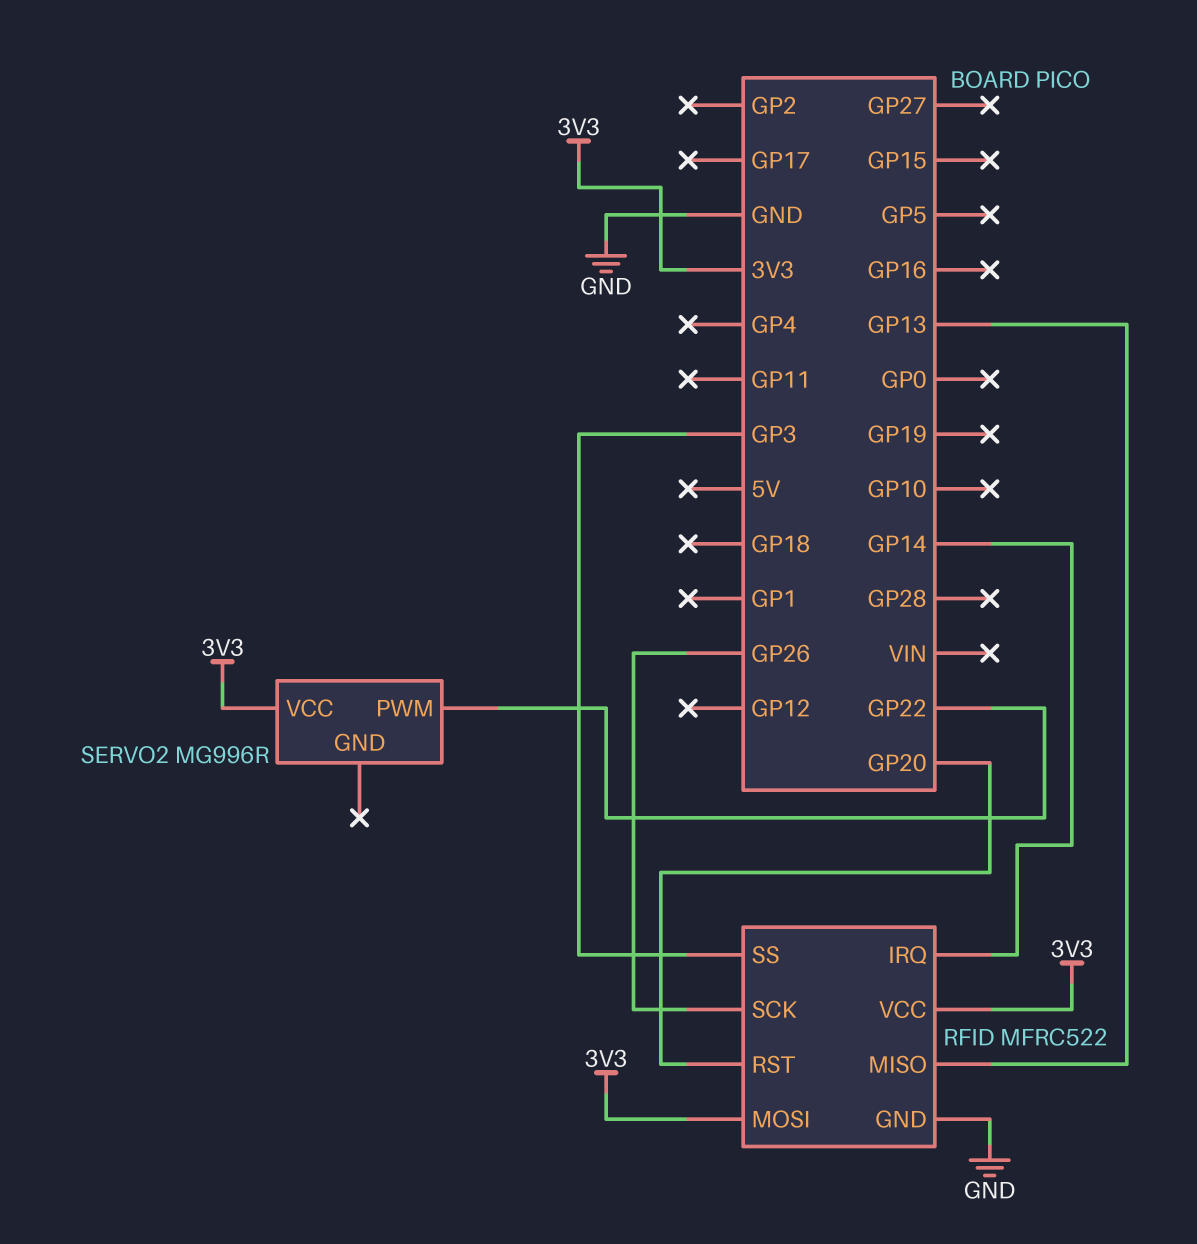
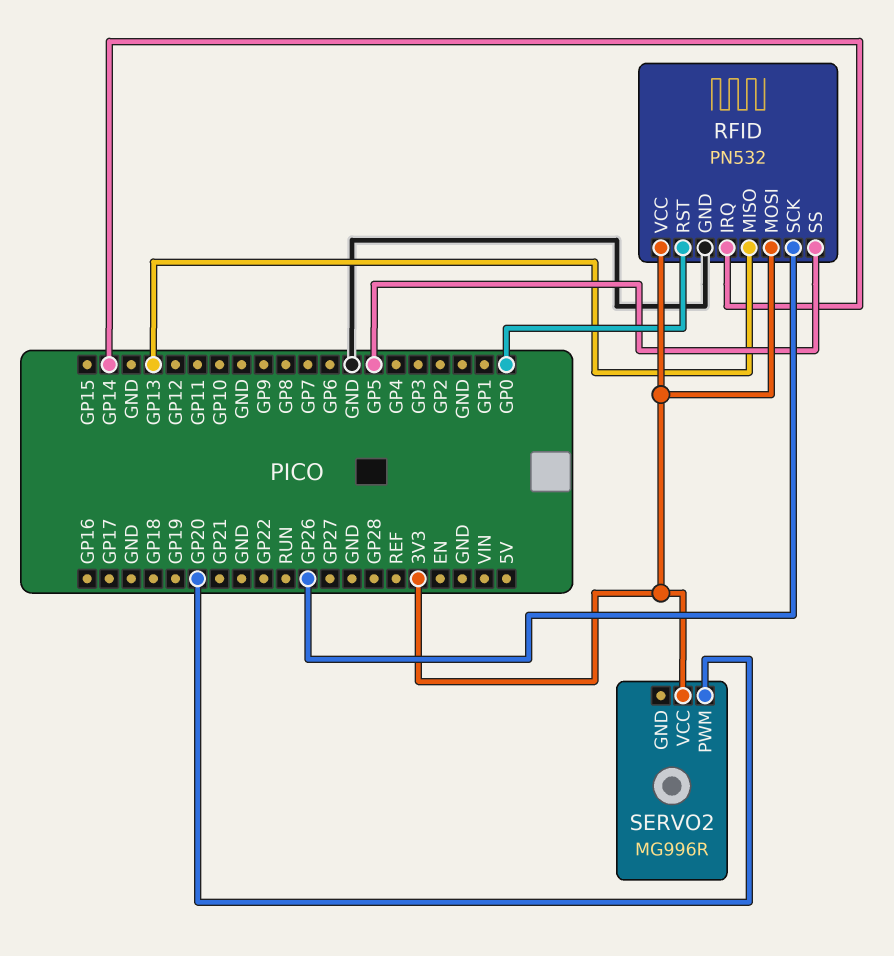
RFID: MFRC522 -> PN532
RFID pin RST: GP20 -> GP0
RFID pin SS: GP3 -> GP5
SERVO2 pin PWM: GP22 -> GP20

